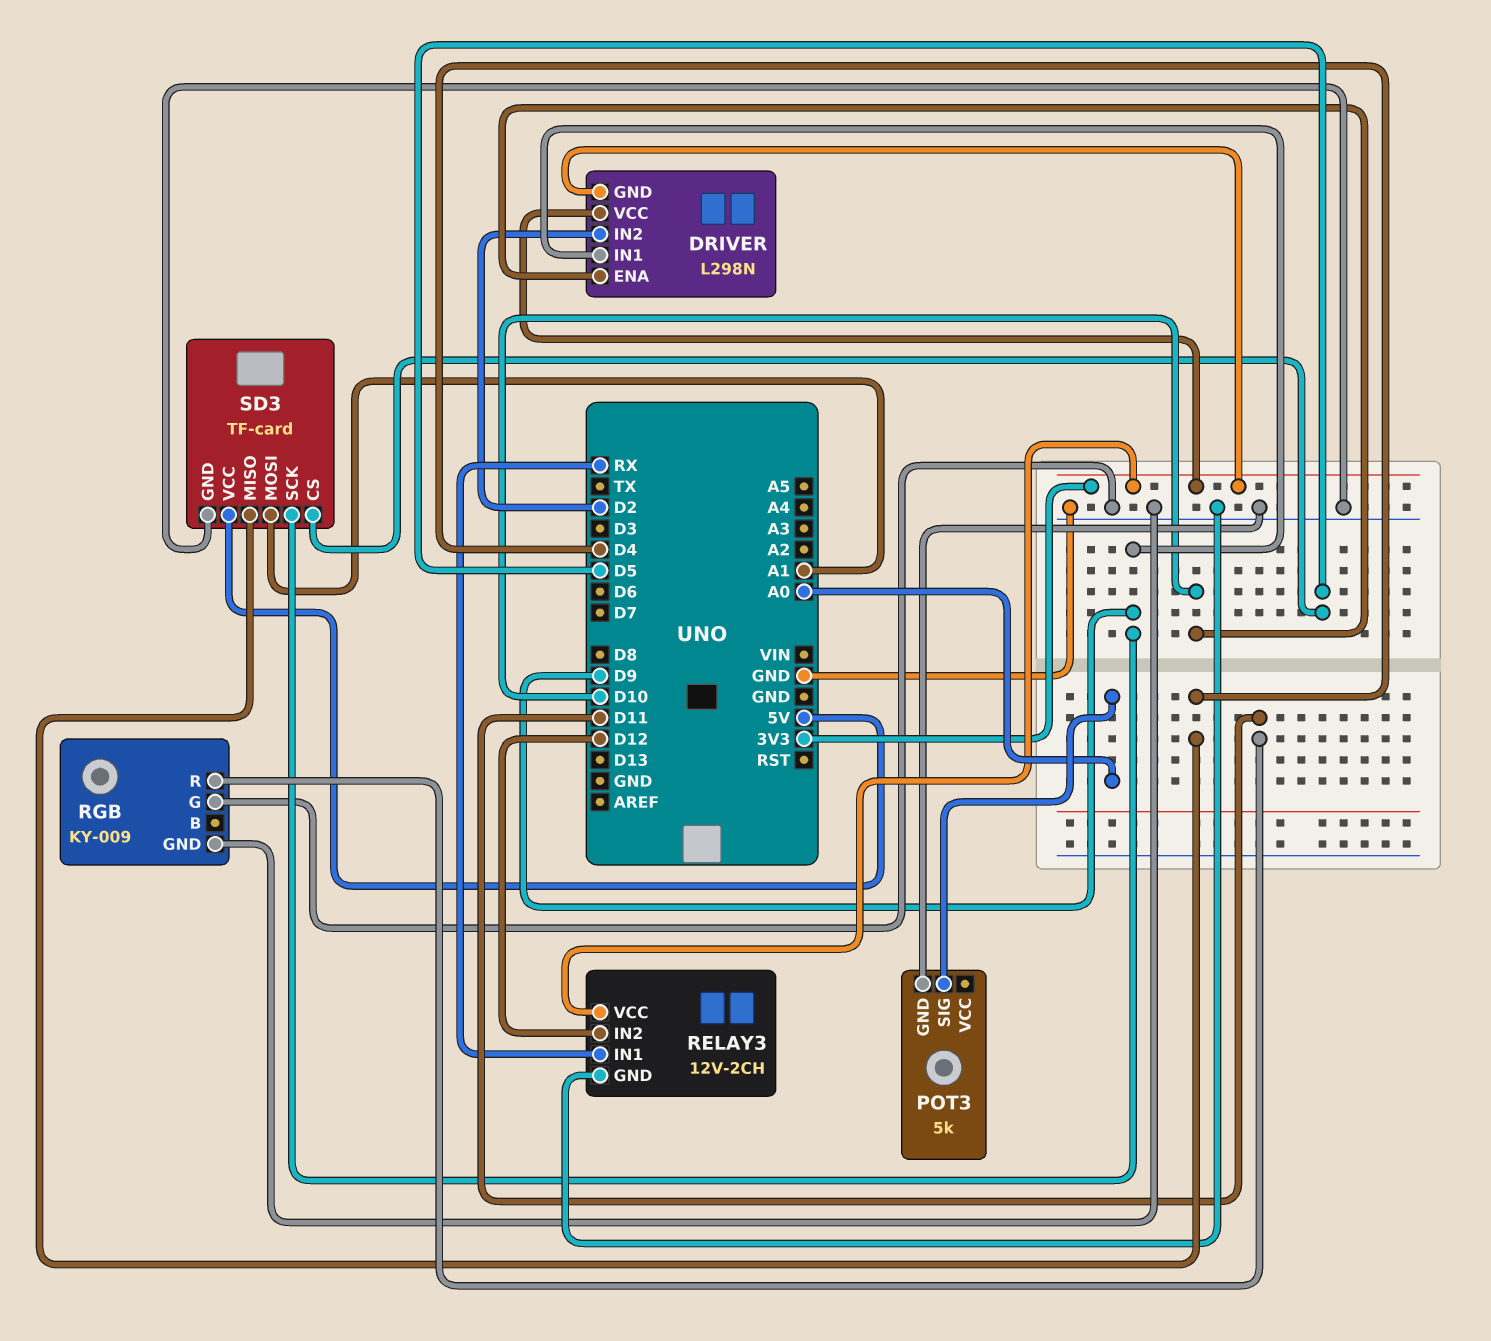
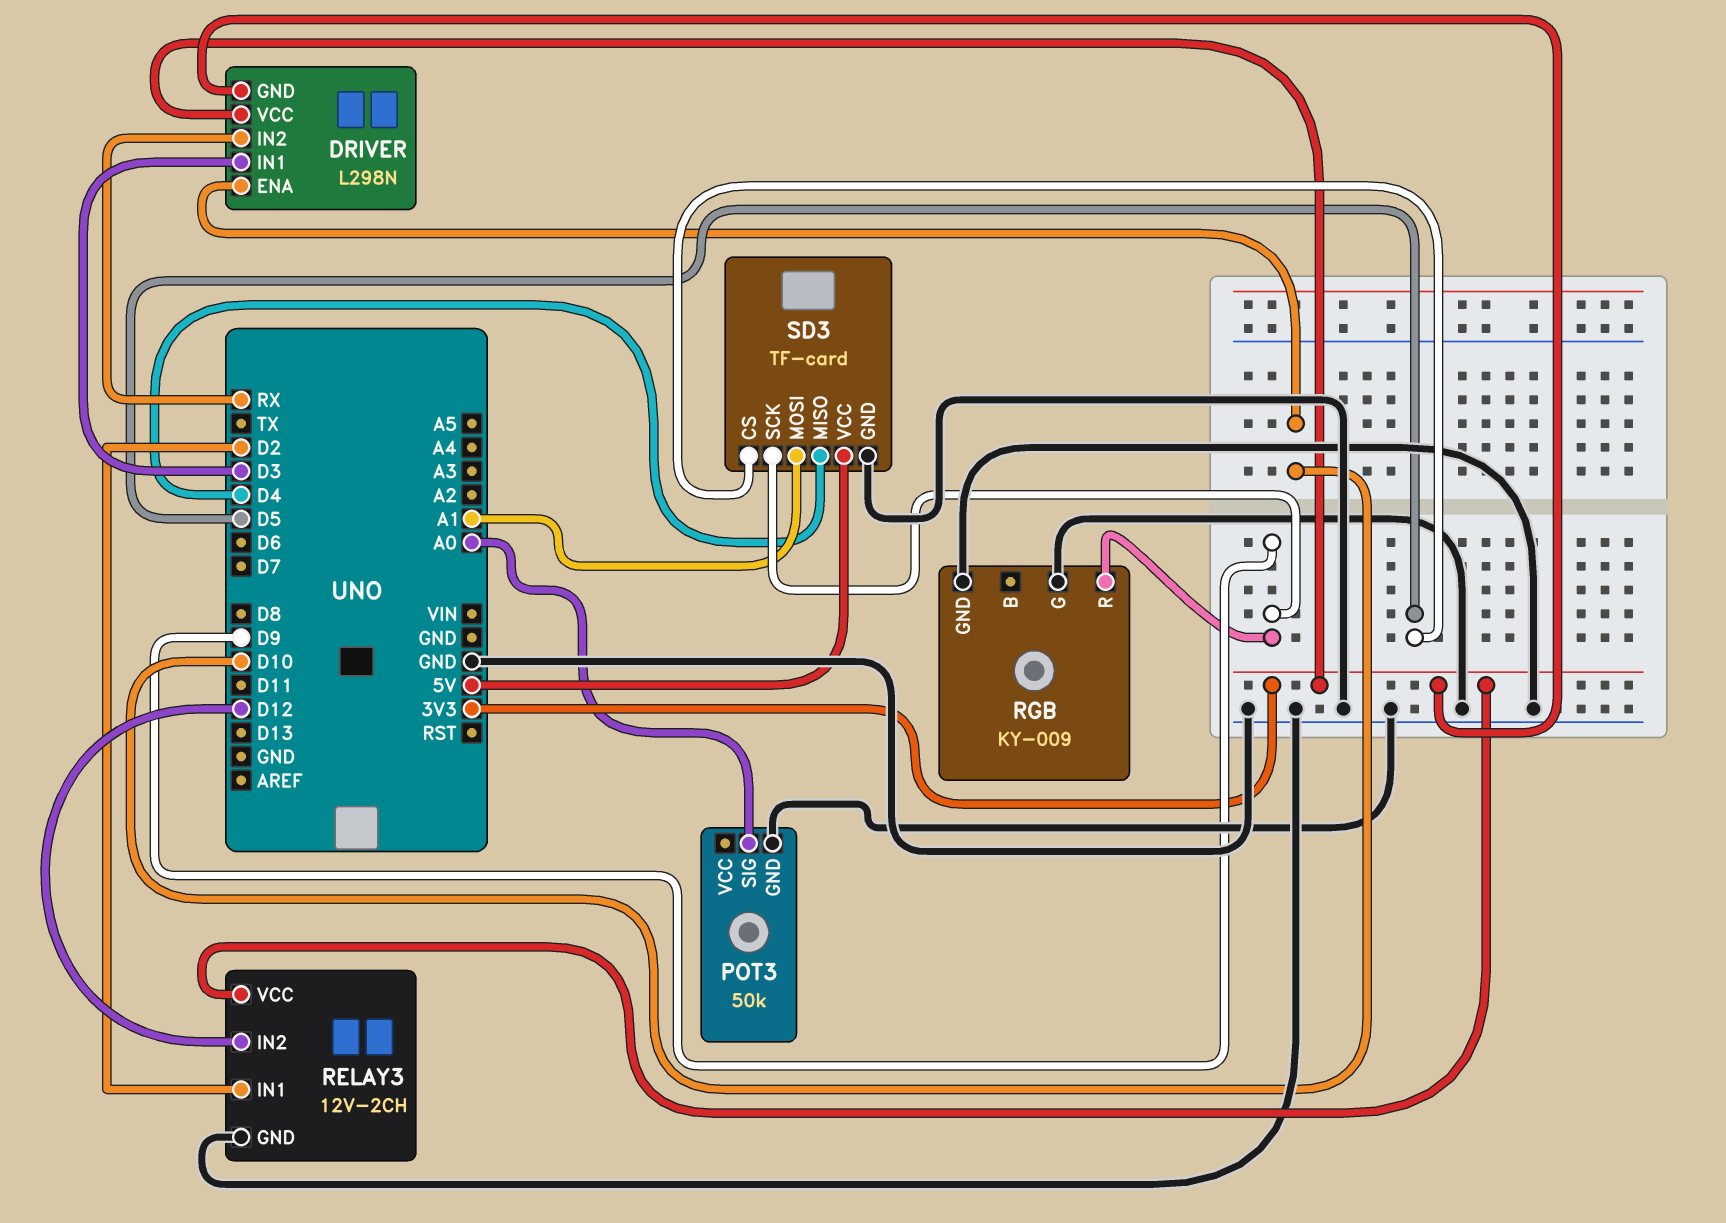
DRIVER pin IN1: D9 -> D3
DRIVER pin IN2: D2 -> RX
POT3: 5k -> 50k
RELAY3 pin IN1: RX -> D2
RGB pin R: D11 -> D9

